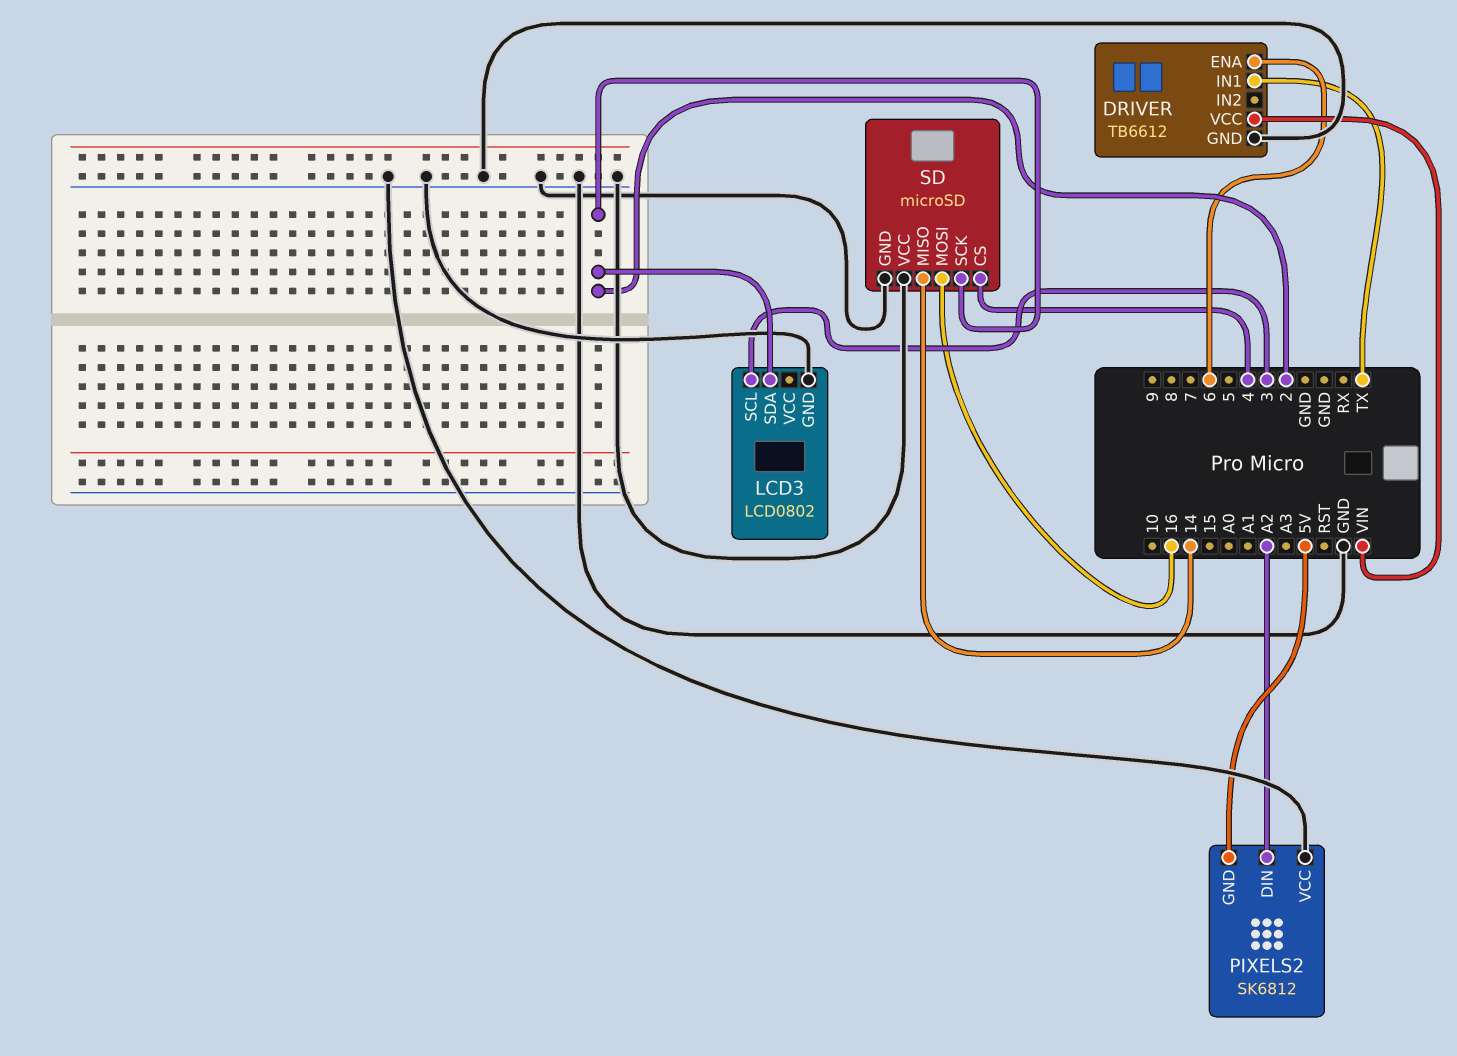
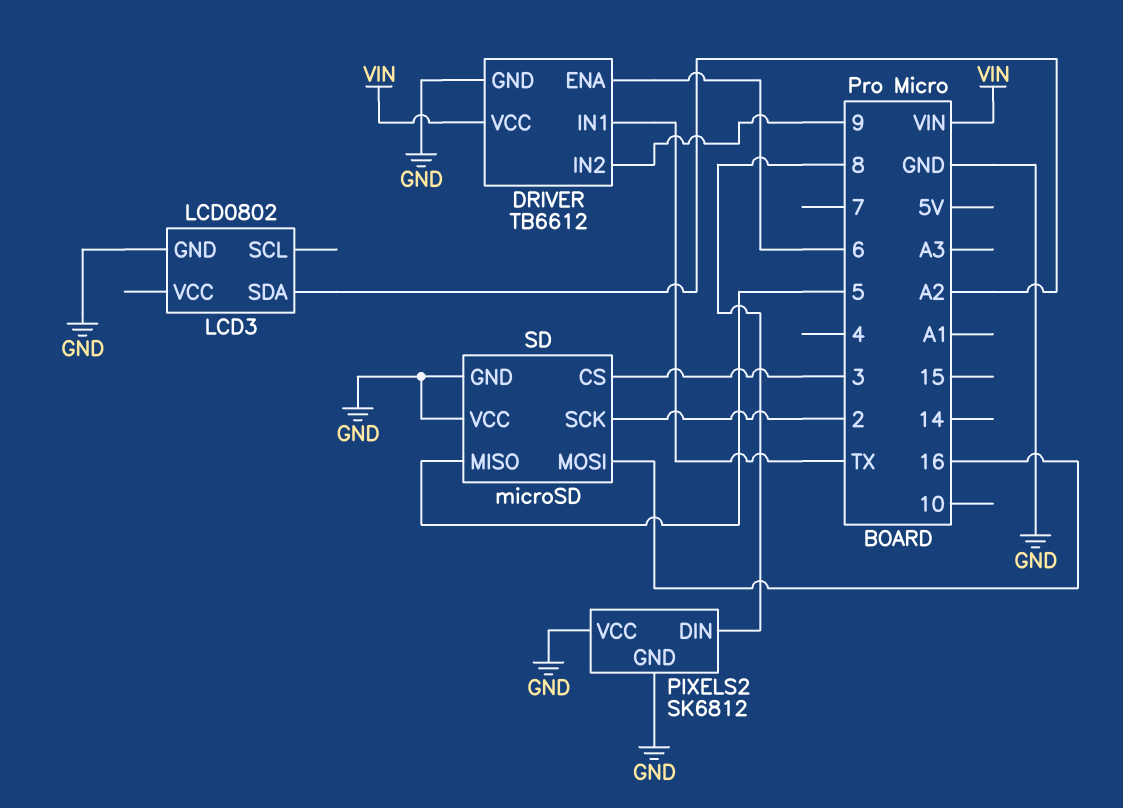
DRIVER pin IN2: none -> 9
LCD3 pin SCL: 3 -> none
LCD3 pin SDA: 2 -> A2
PIXELS2 pin DIN: A2 -> 8
PIXELS2 pin GND: 5V -> GND
SD pin CS: 4 -> 3
SD pin MISO: 14 -> 5

